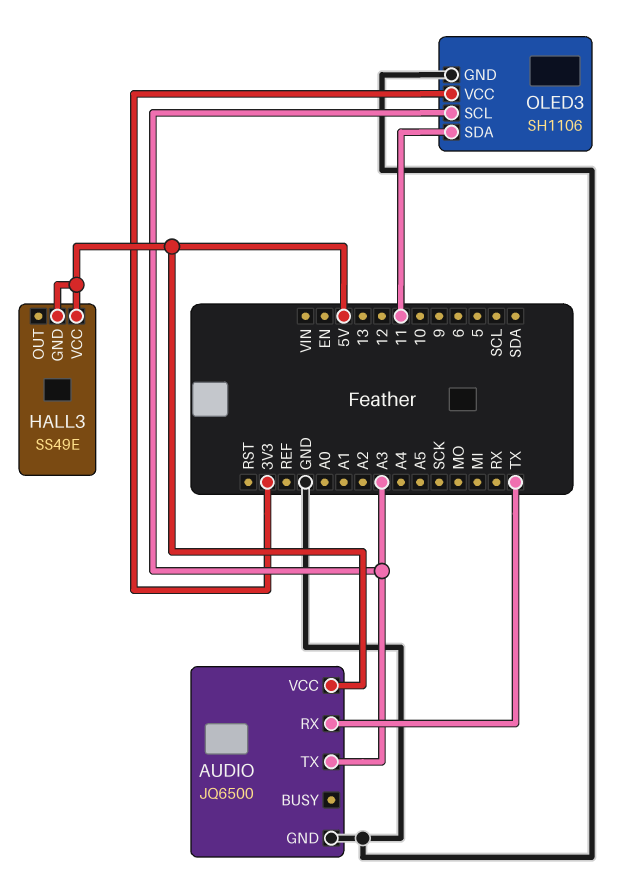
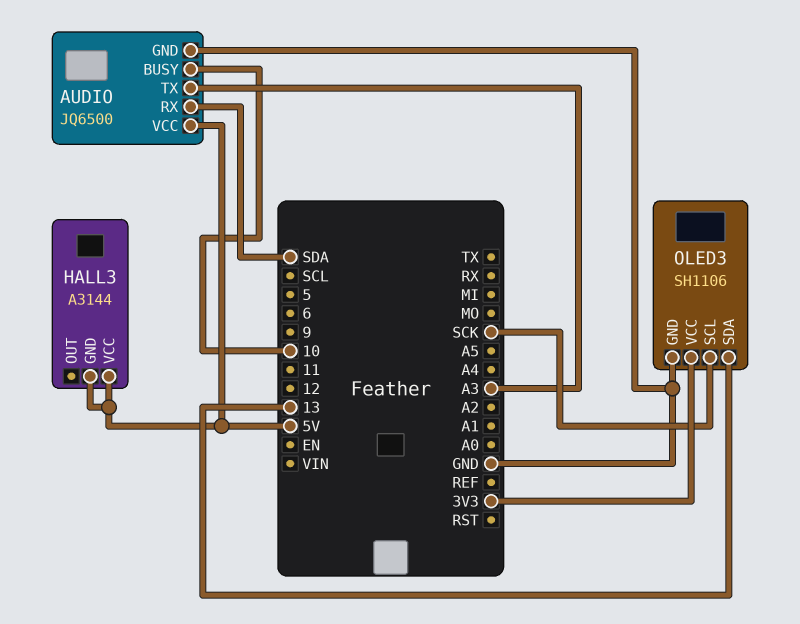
AUDIO pin BUSY: none -> 10
AUDIO pin RX: TX -> SDA
HALL3: SS49E -> A3144
OLED3 pin SCL: A3 -> SCK
OLED3 pin SDA: 11 -> 13

